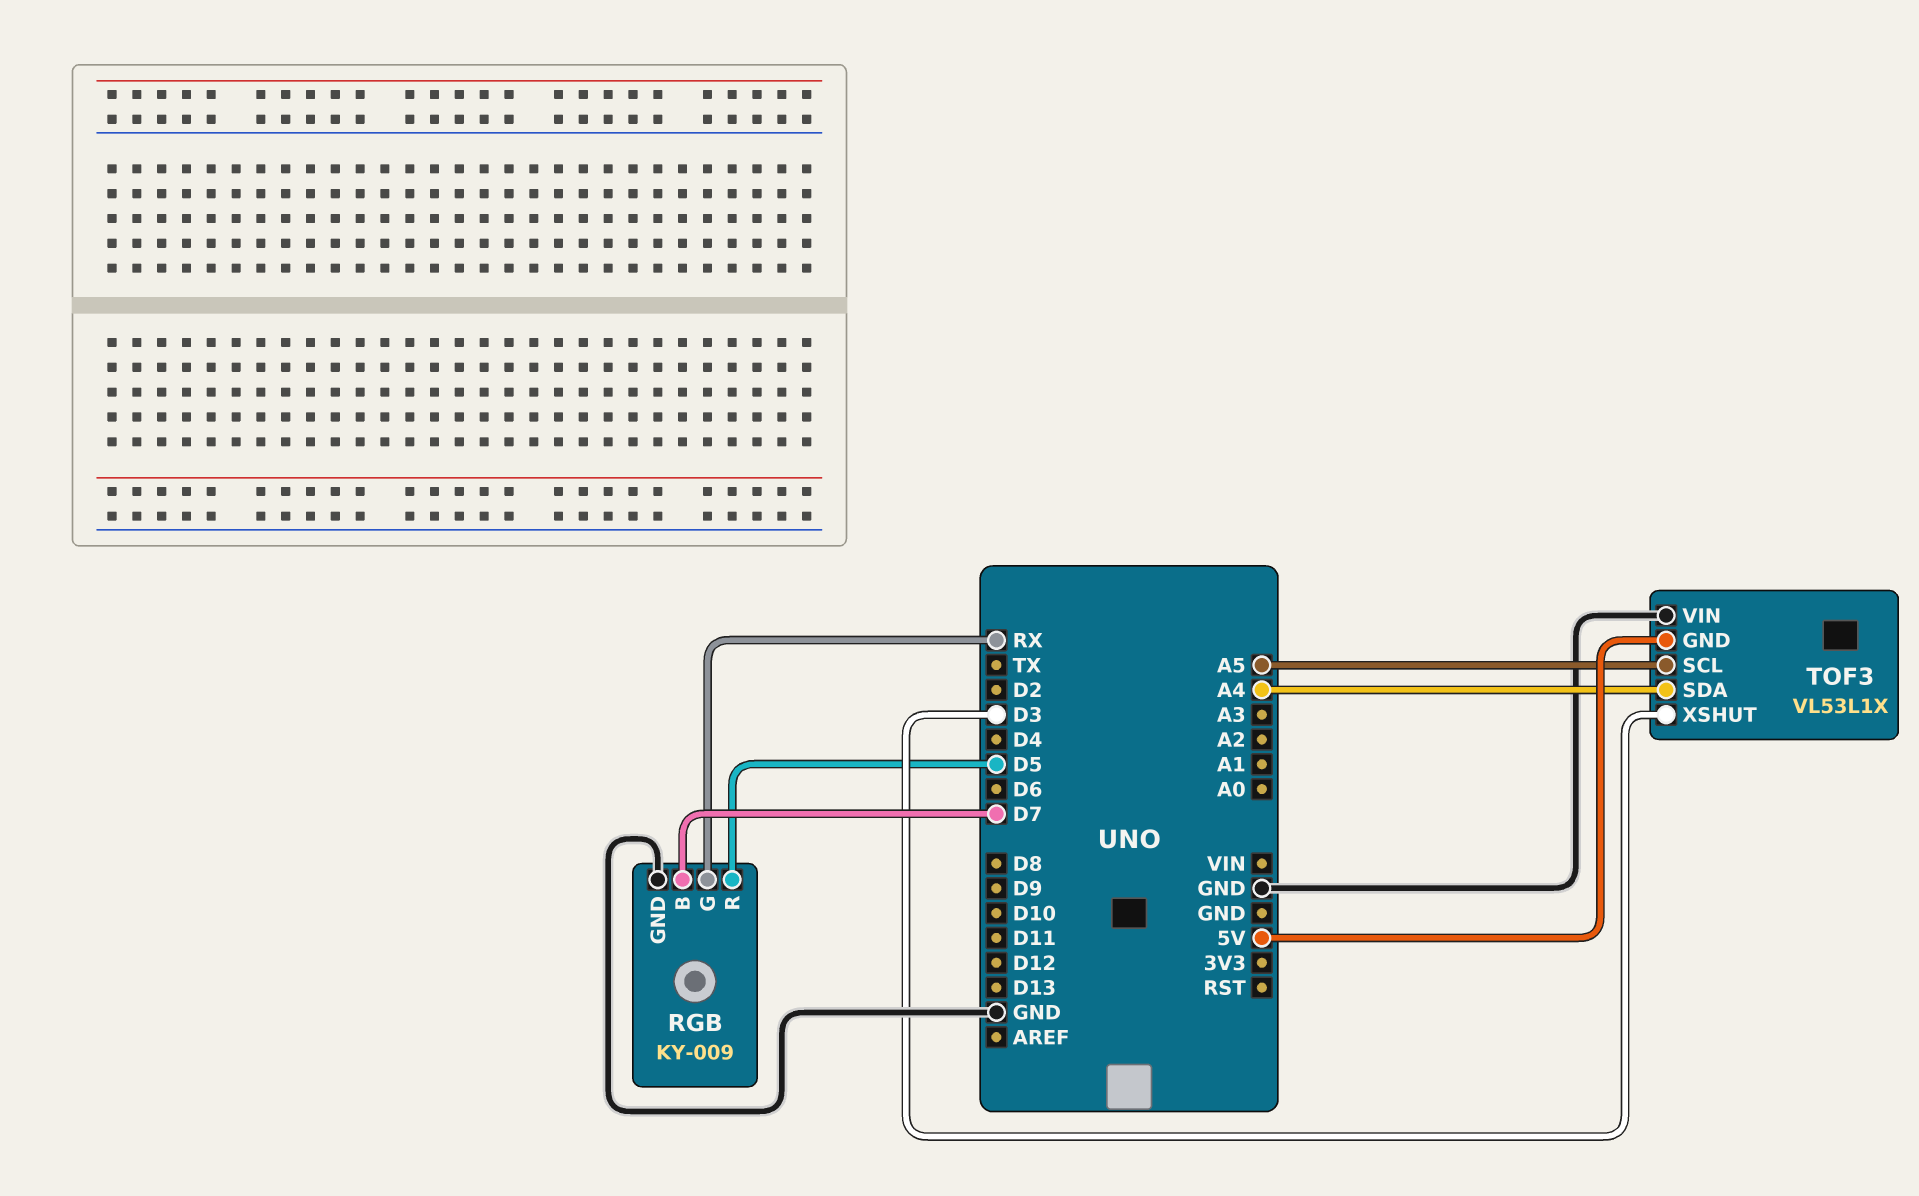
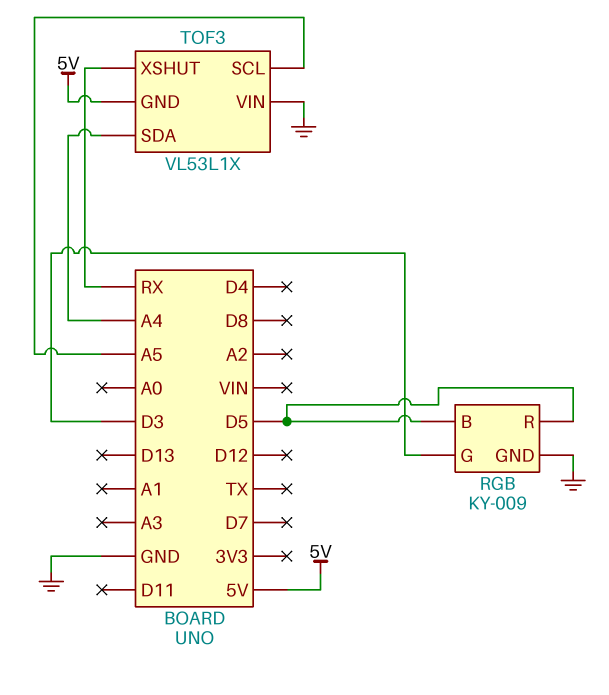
RGB pin B: D7 -> D5
RGB pin G: RX -> D3
TOF3 pin XSHUT: D3 -> RX

